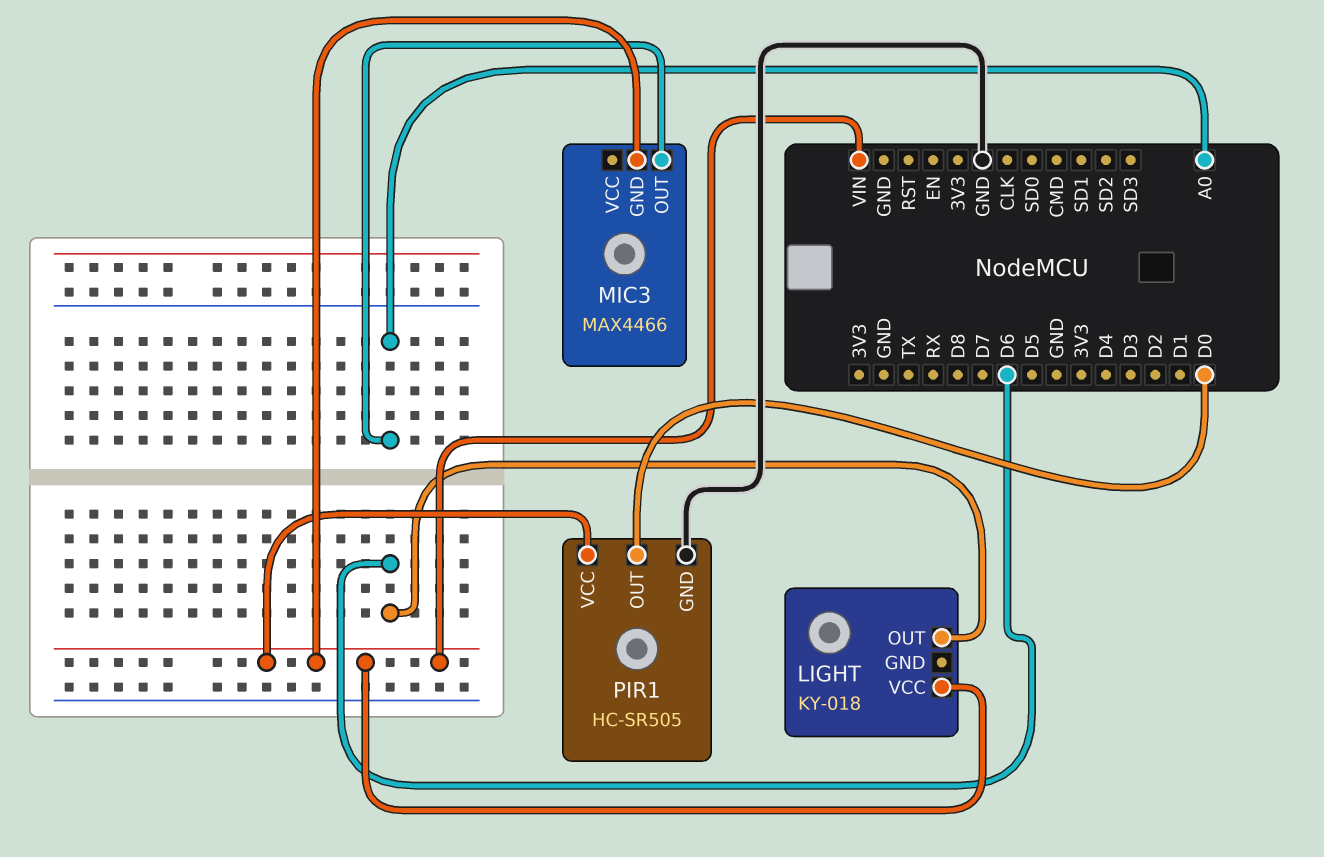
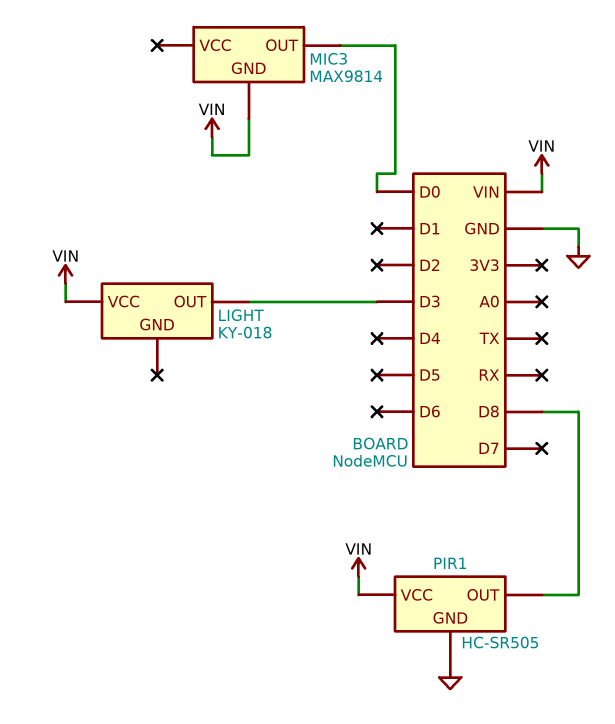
LIGHT pin OUT: D6 -> D3
MIC3: MAX4466 -> MAX9814
MIC3 pin OUT: A0 -> D0
PIR1 pin OUT: D0 -> D8

